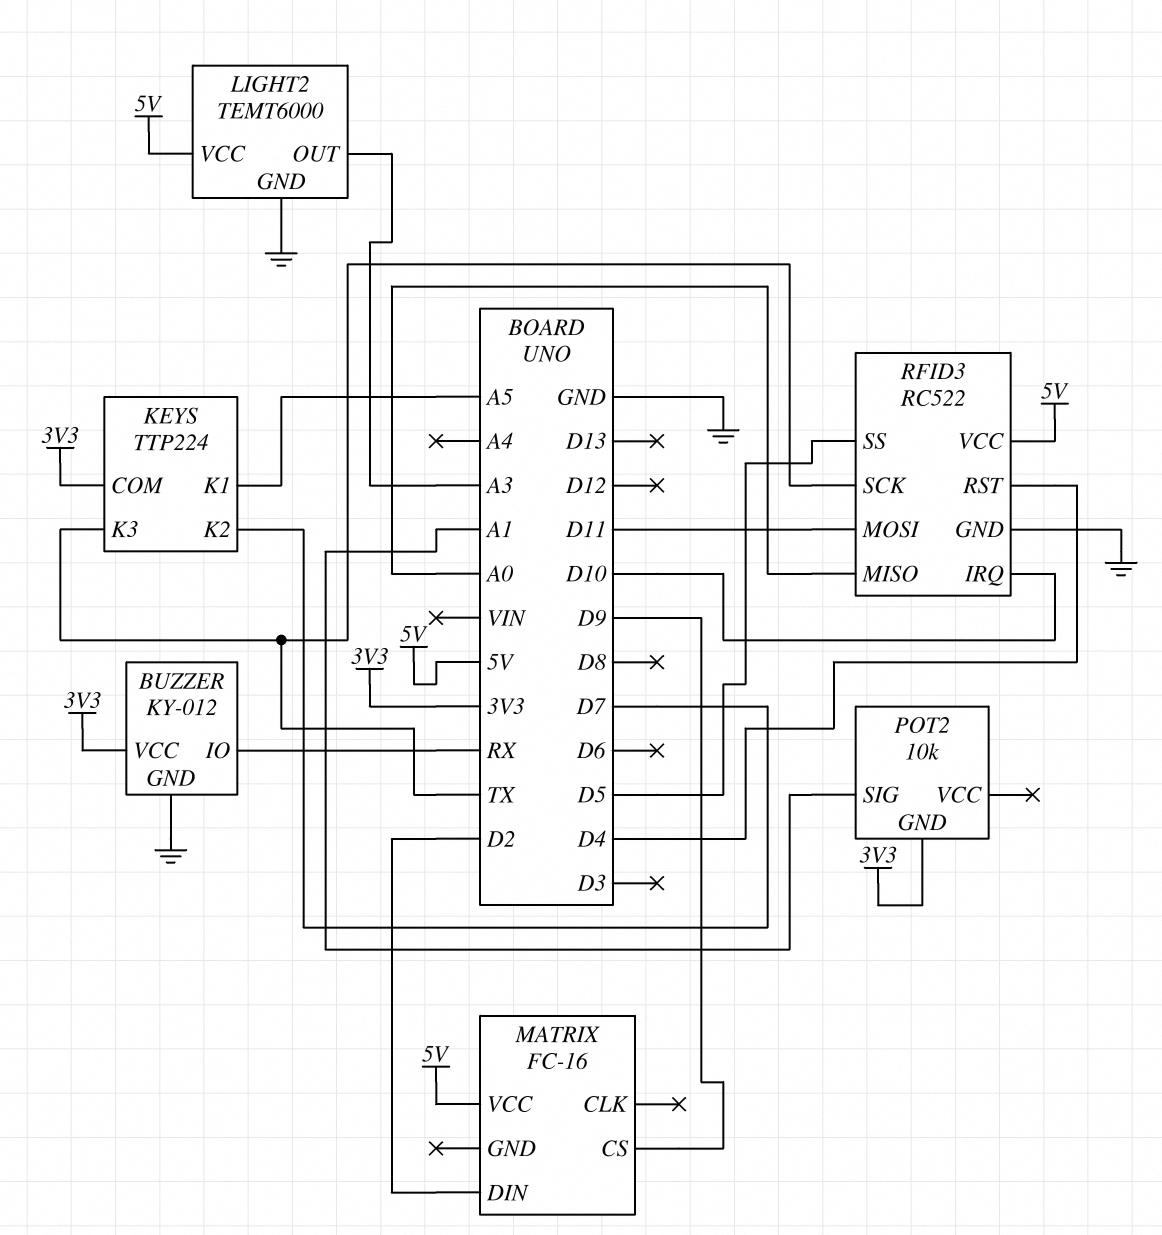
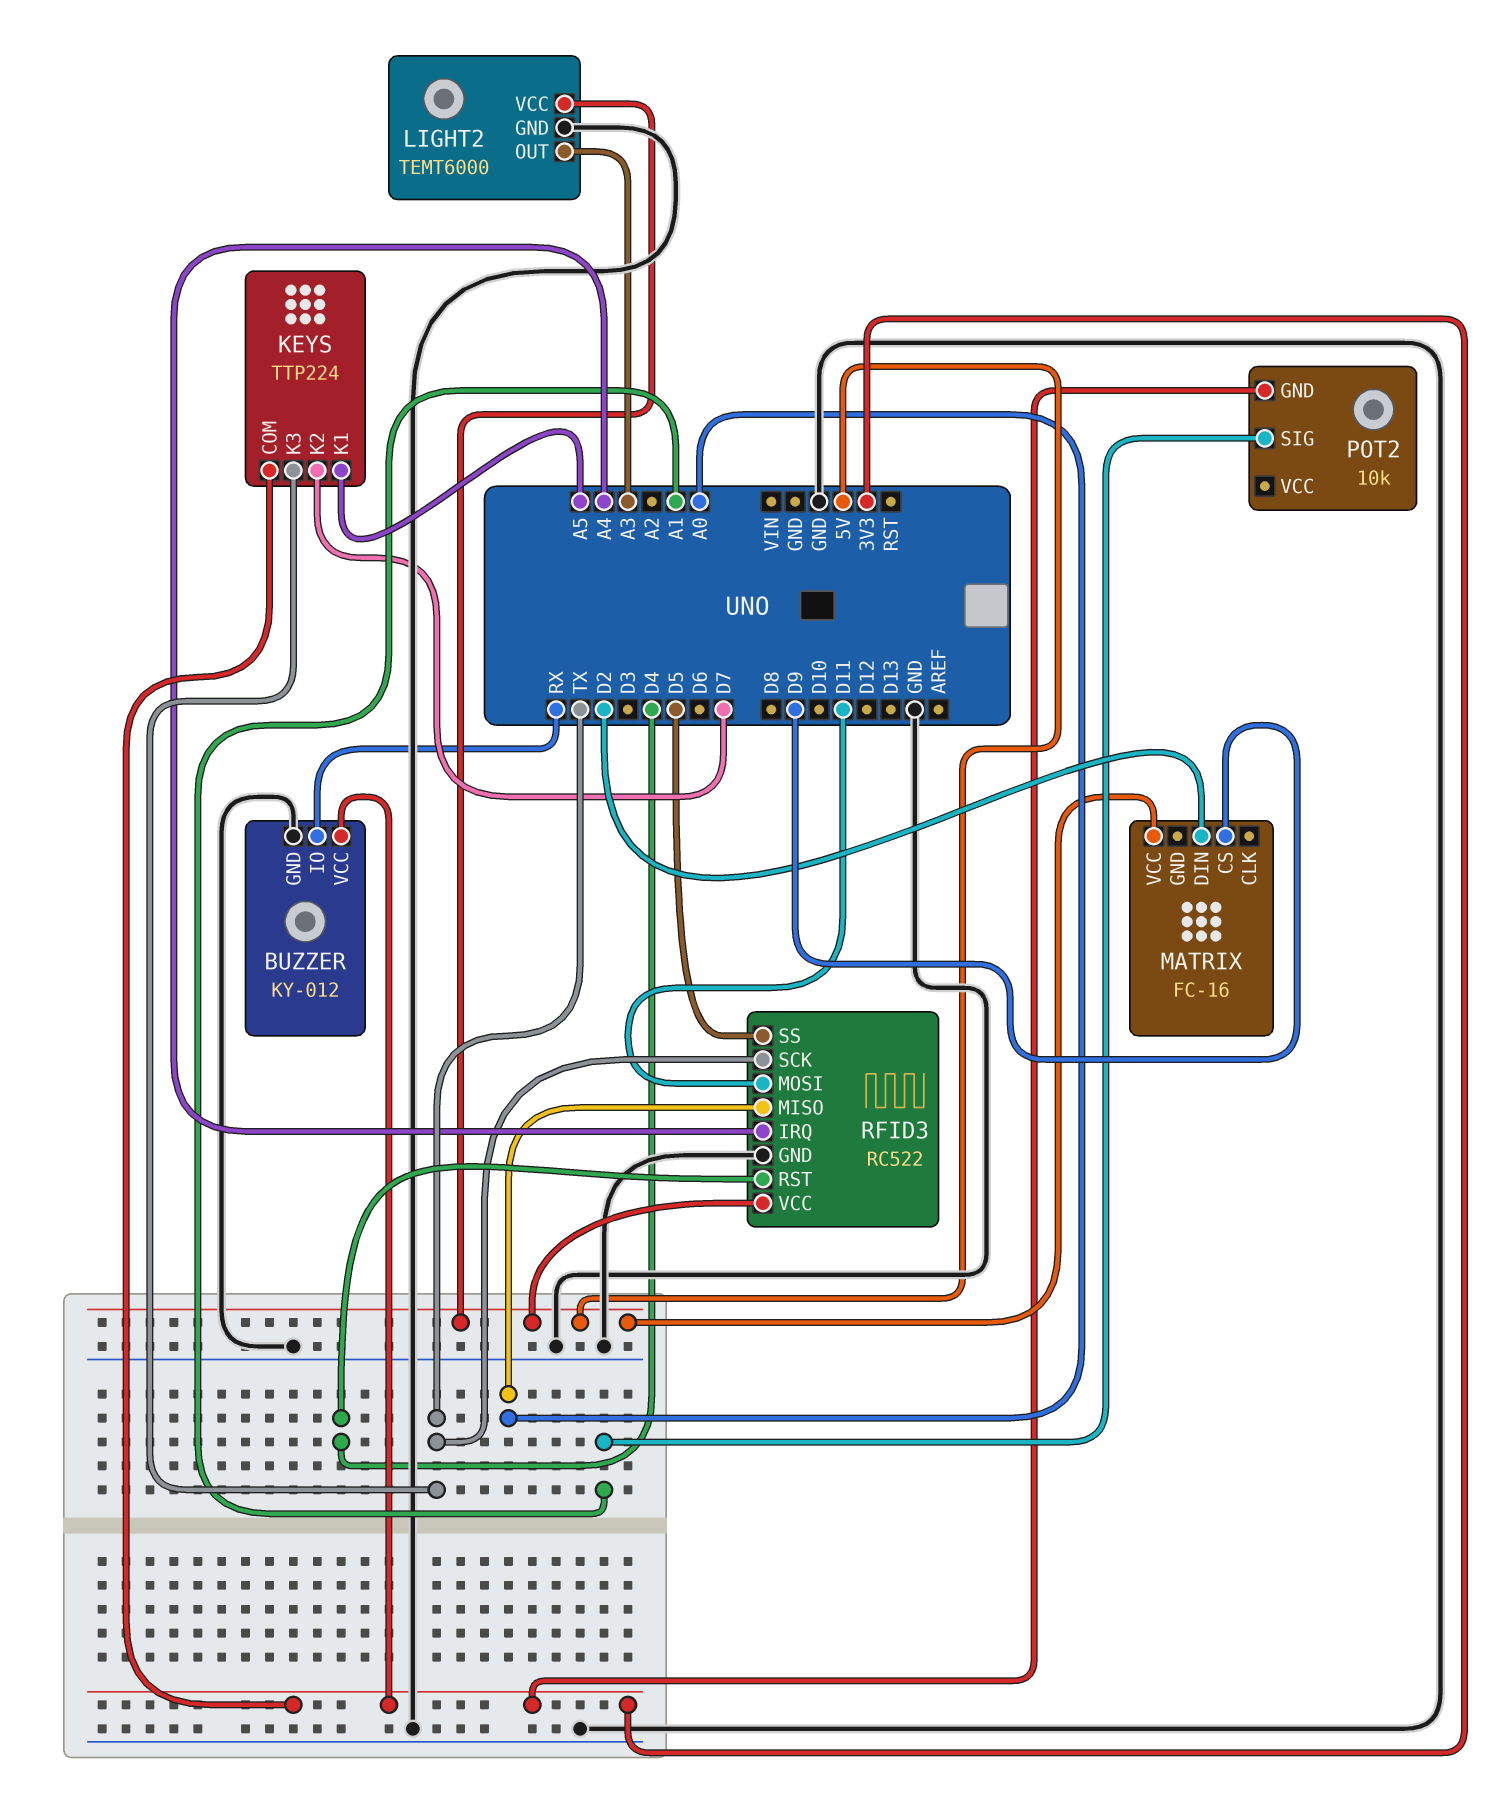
RFID3 pin IRQ: D10 -> A4

